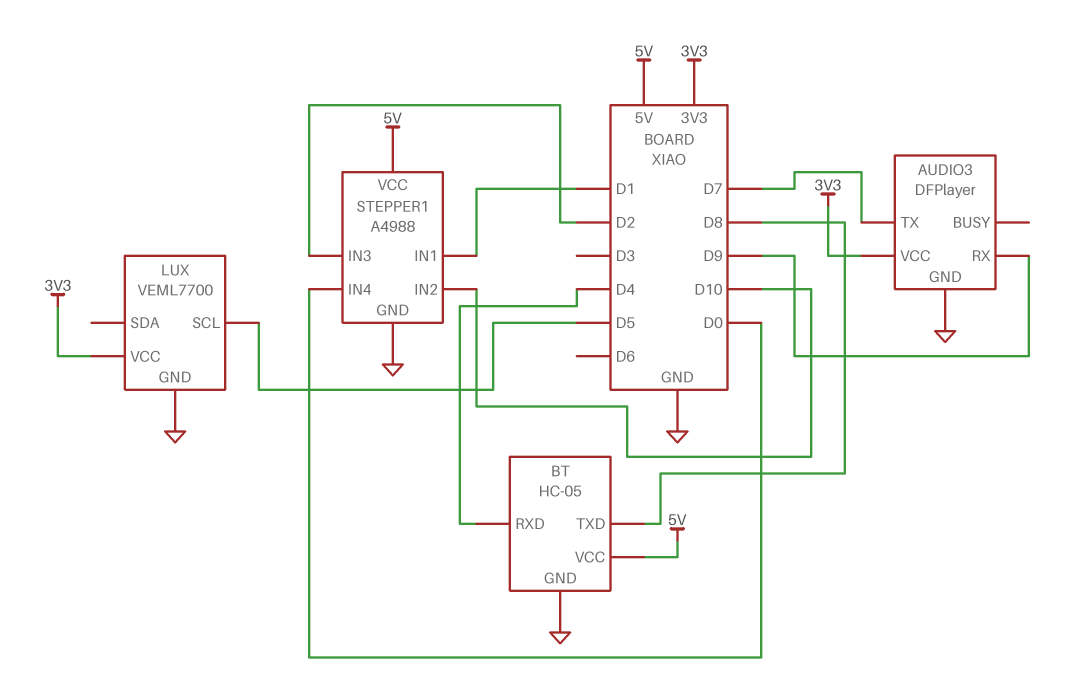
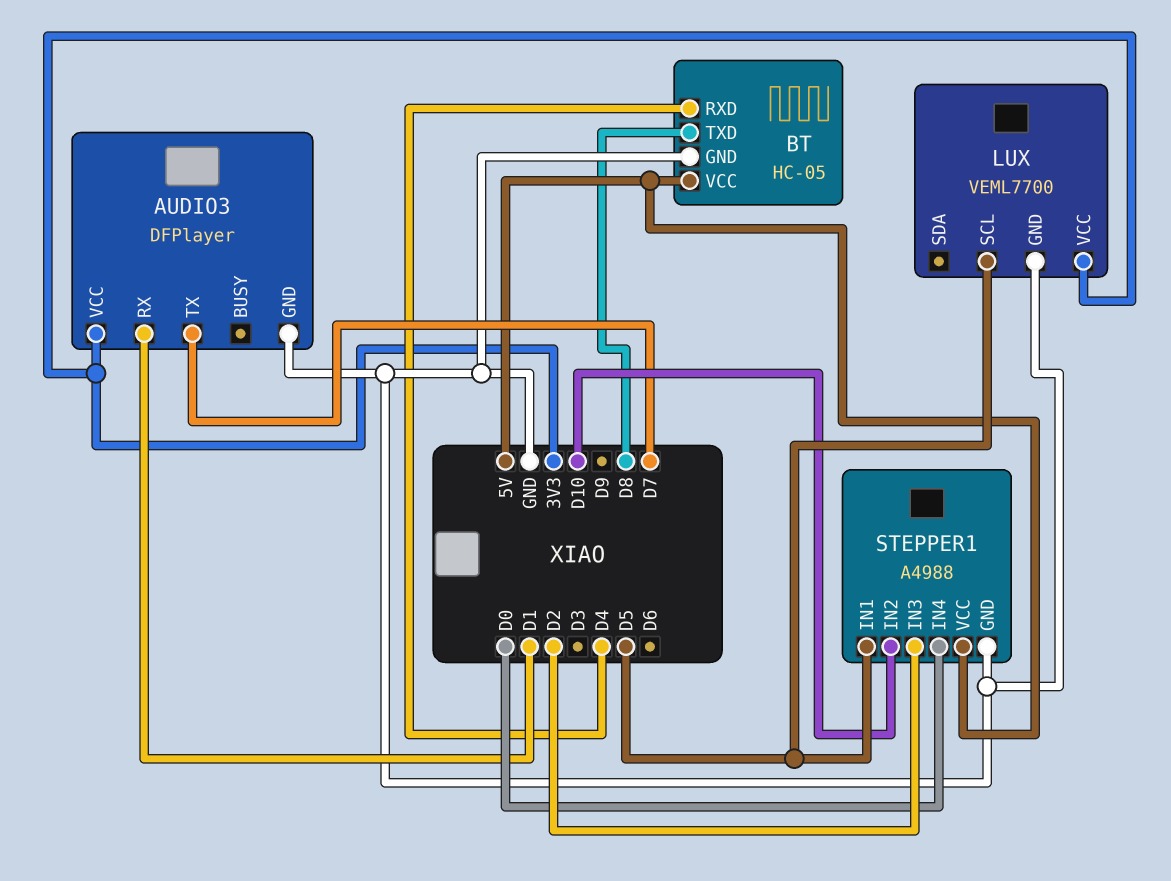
AUDIO3 pin RX: D9 -> D1
STEPPER1 pin IN1: D1 -> D5

